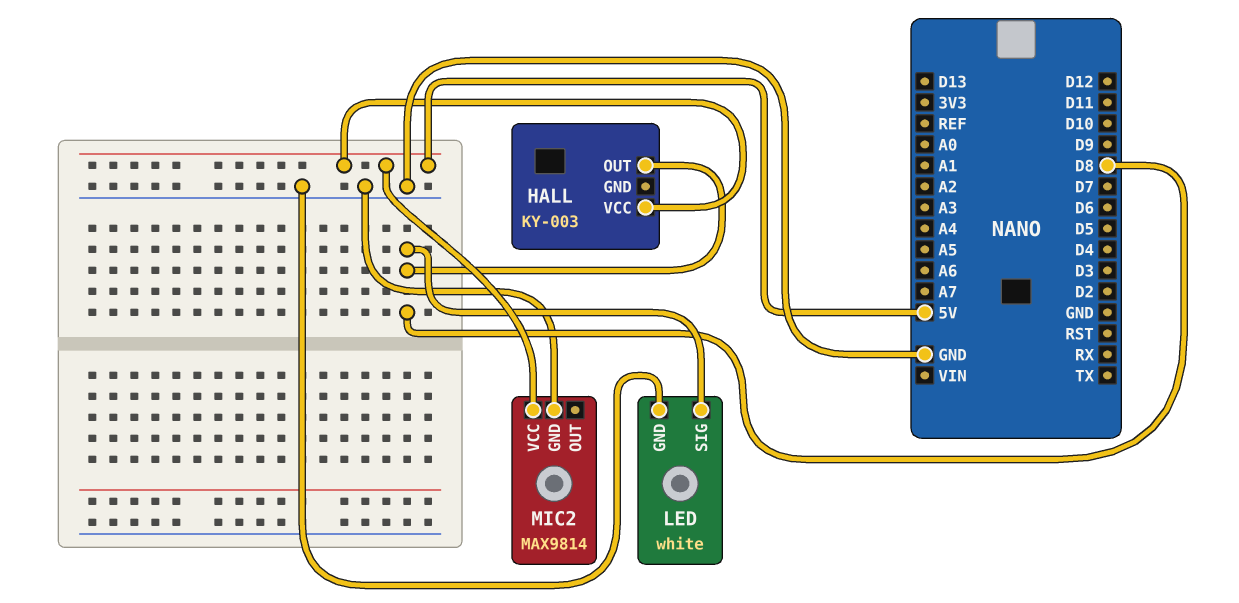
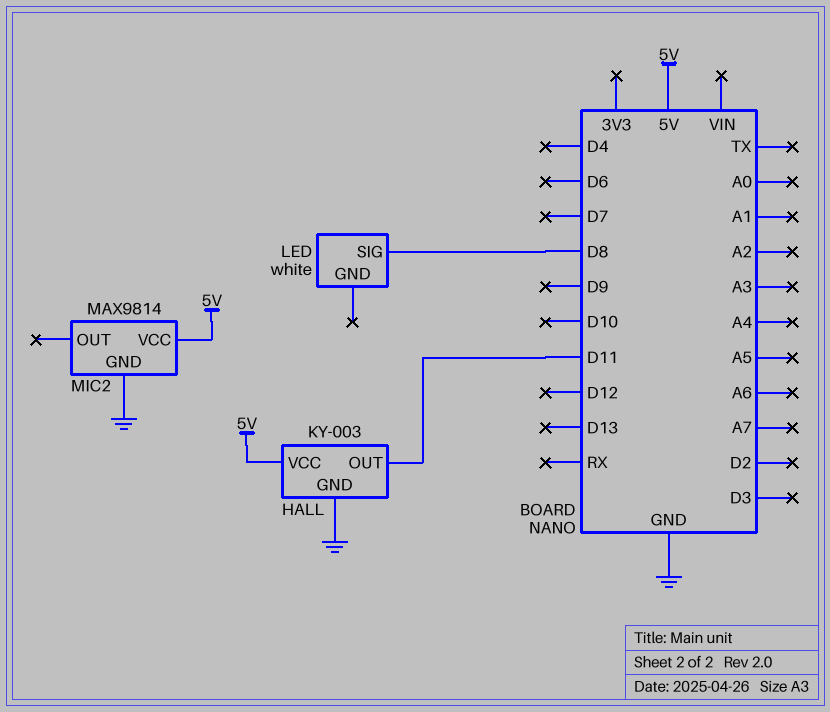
HALL pin GND: none -> GND
HALL pin OUT: D8 -> D11
LED pin GND: GND -> none

